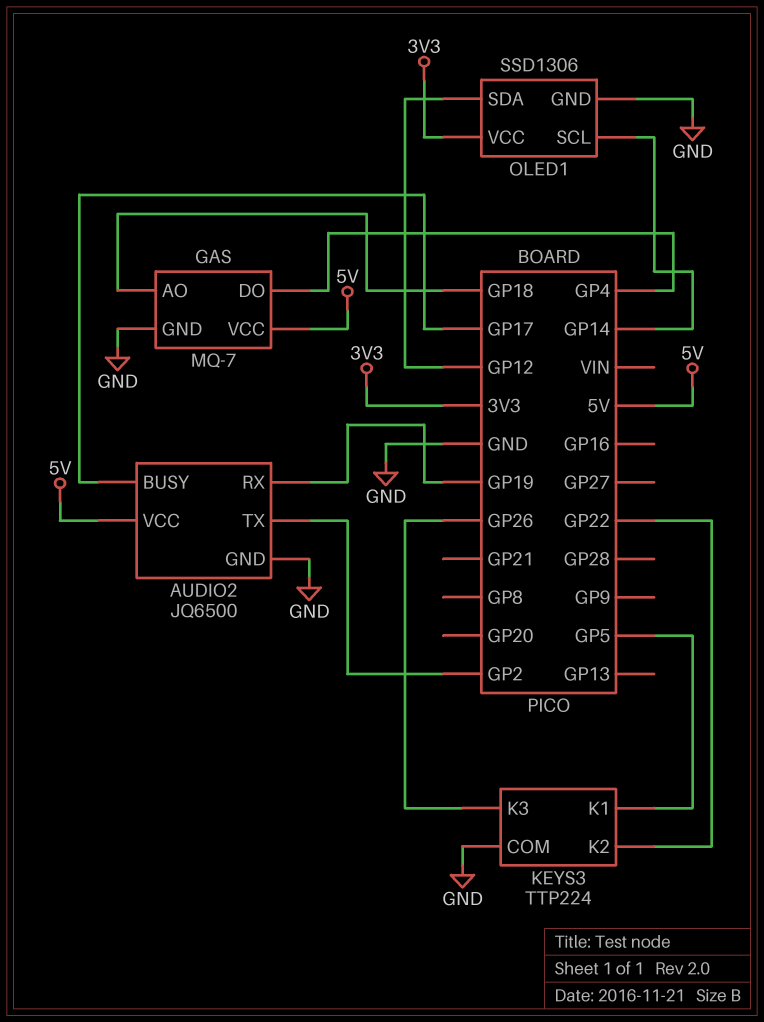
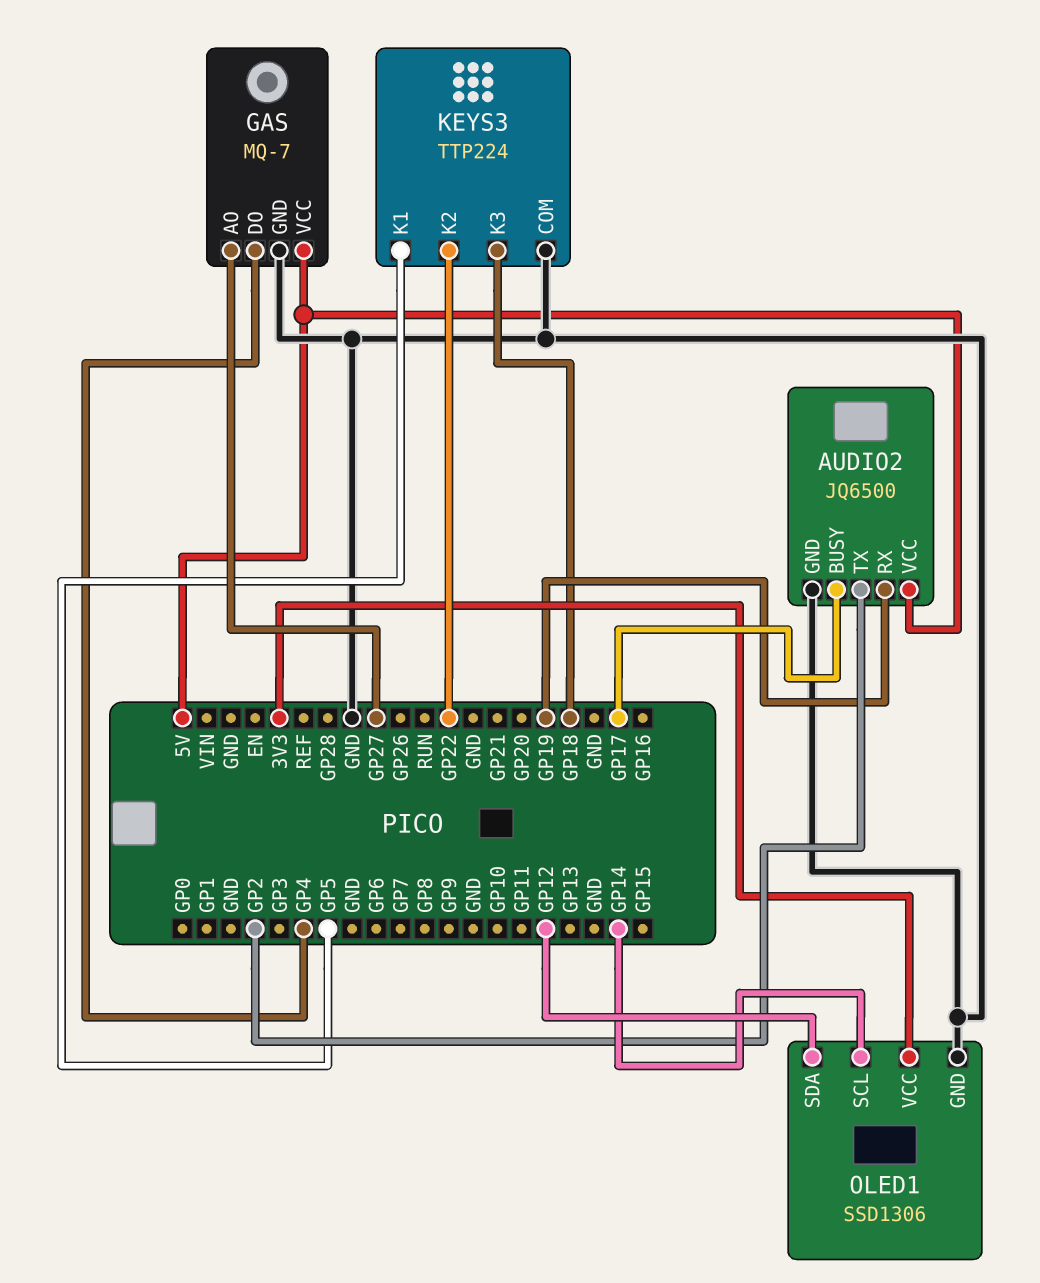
GAS pin AO: GP18 -> GP27
KEYS3 pin K3: GP26 -> GP18

